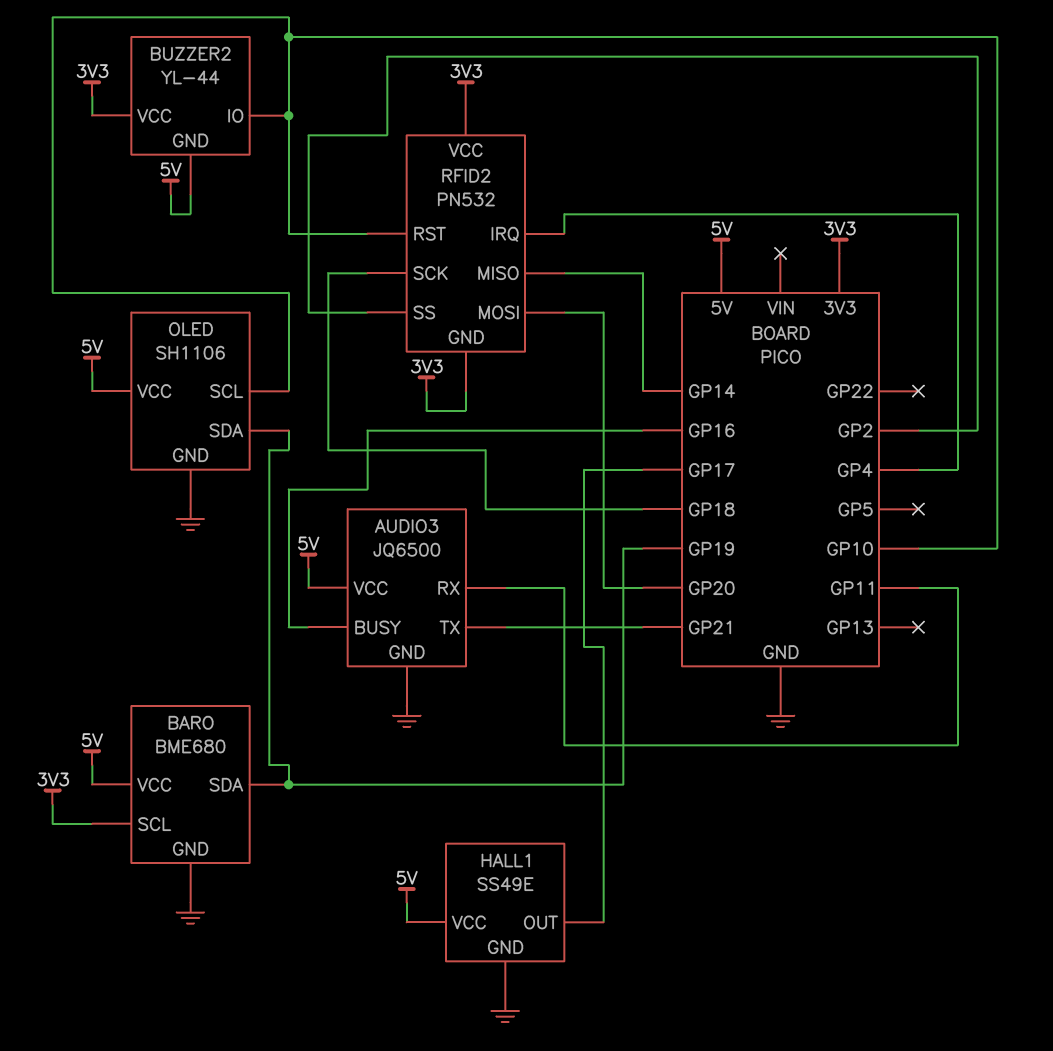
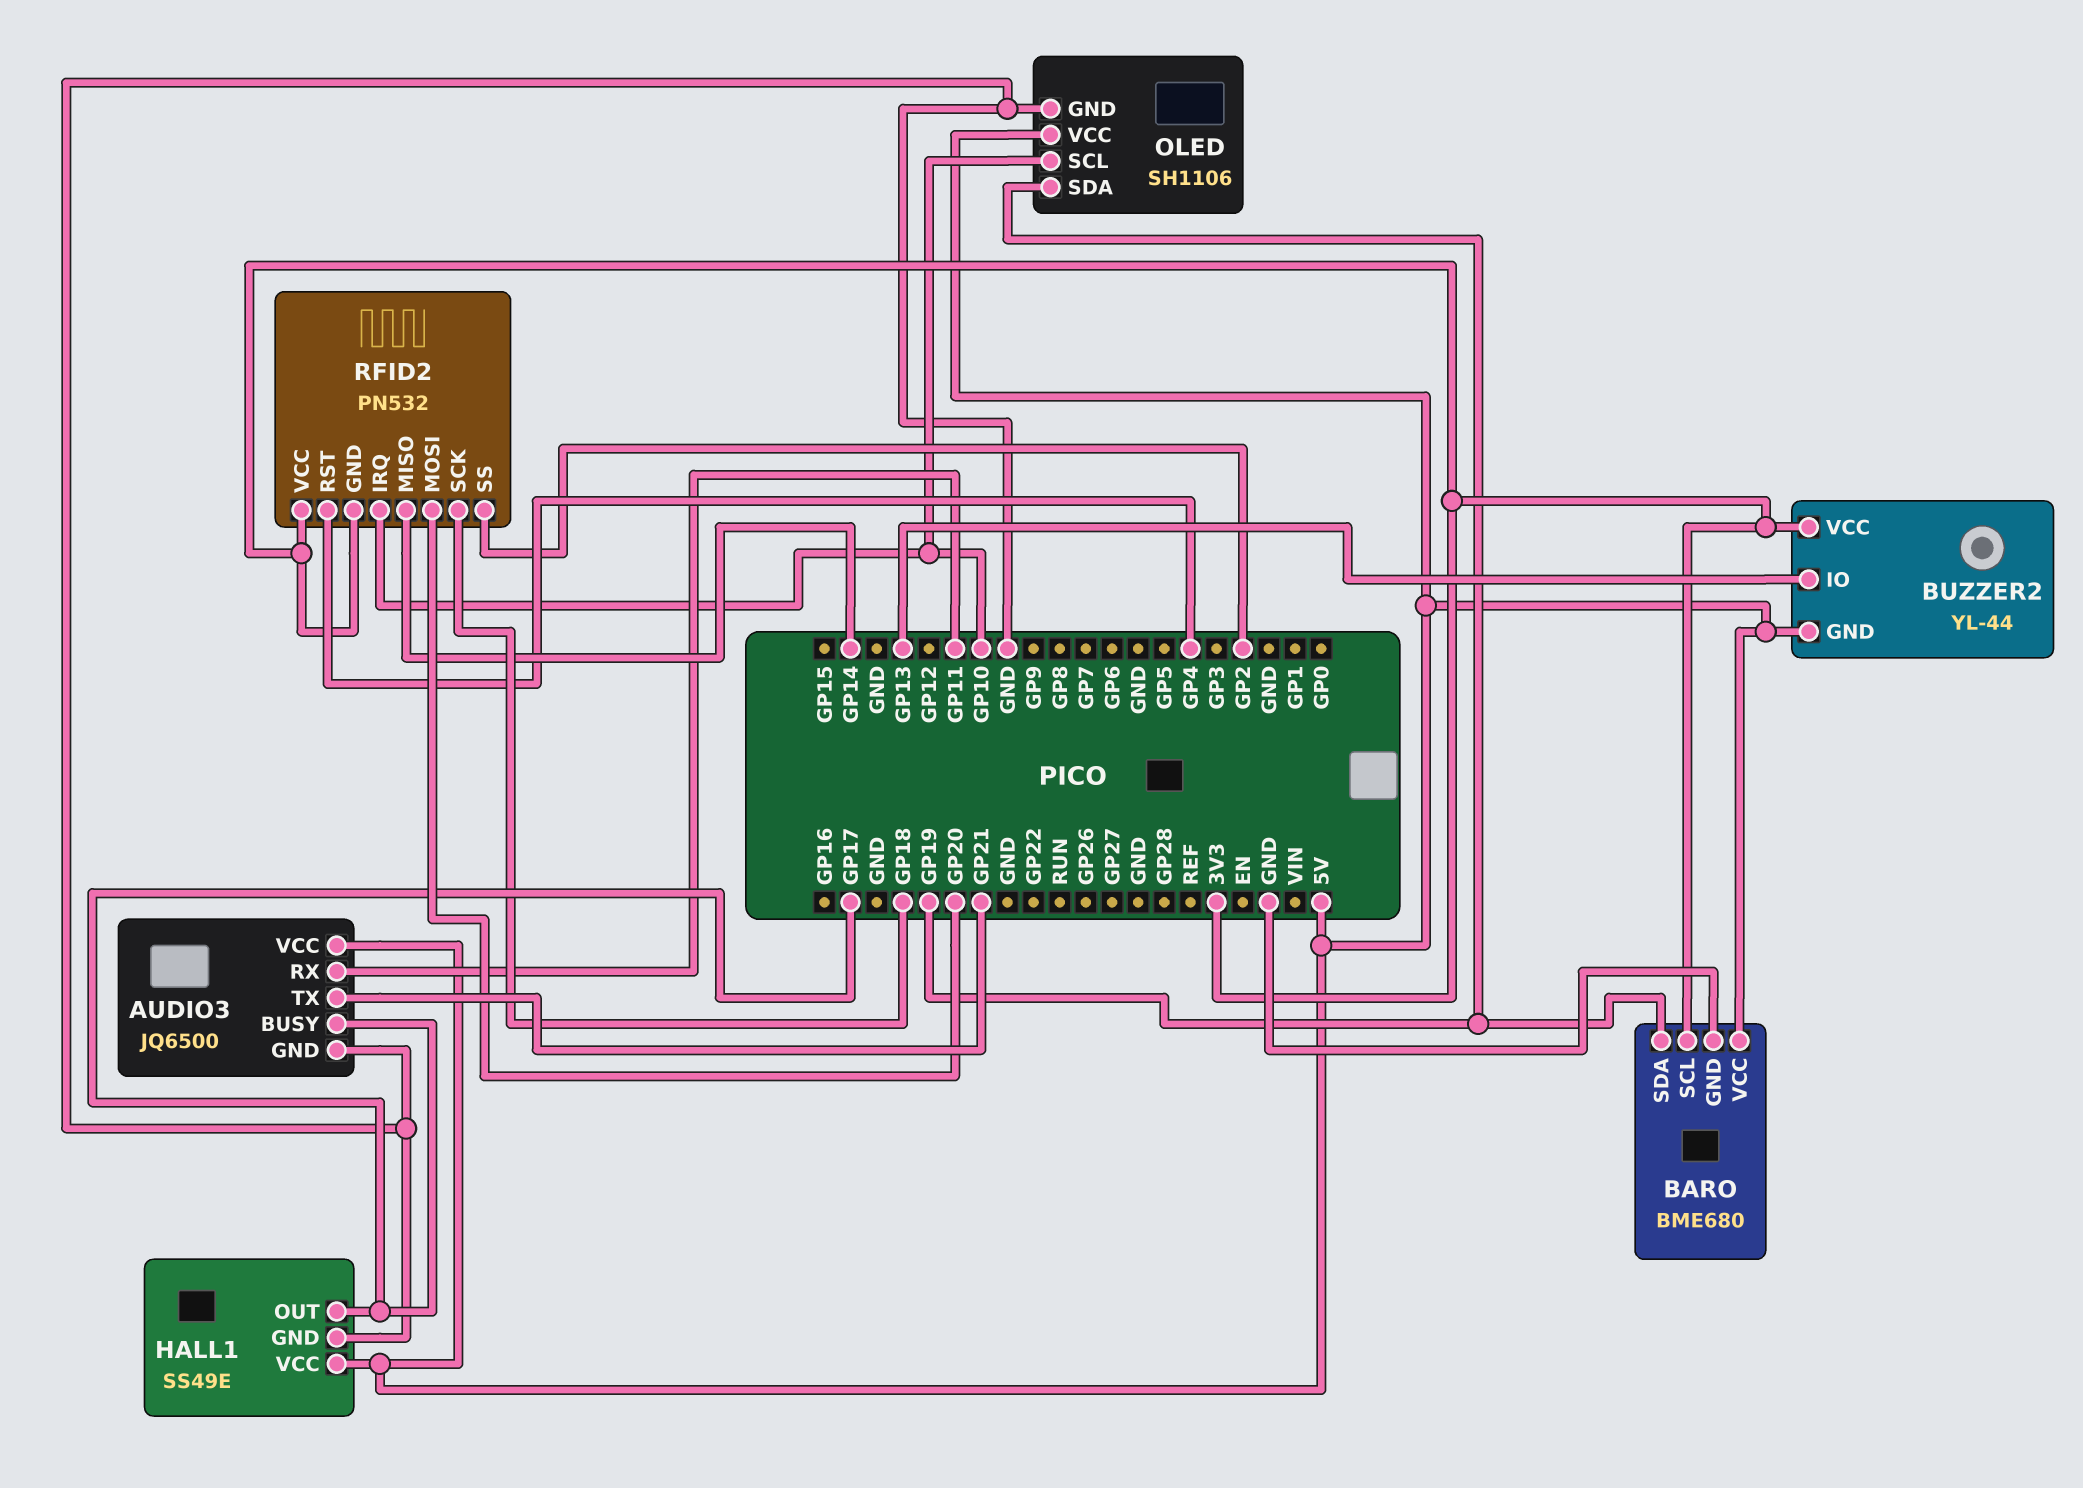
AUDIO3 pin BUSY: GP16 -> GP17
BUZZER2 pin IO: GP10 -> GP13
RFID2 pin IRQ: GP4 -> GP10
RFID2 pin RST: GP10 -> GP4

